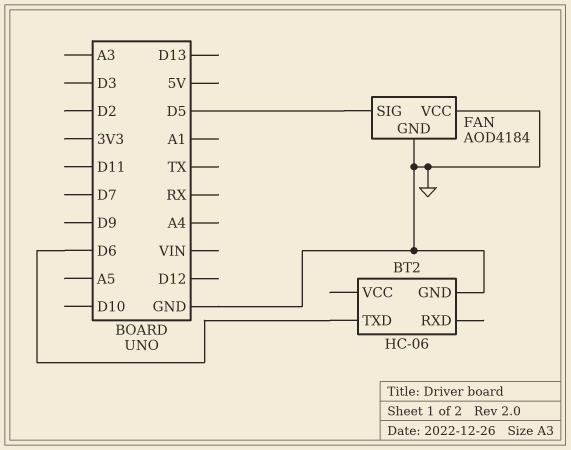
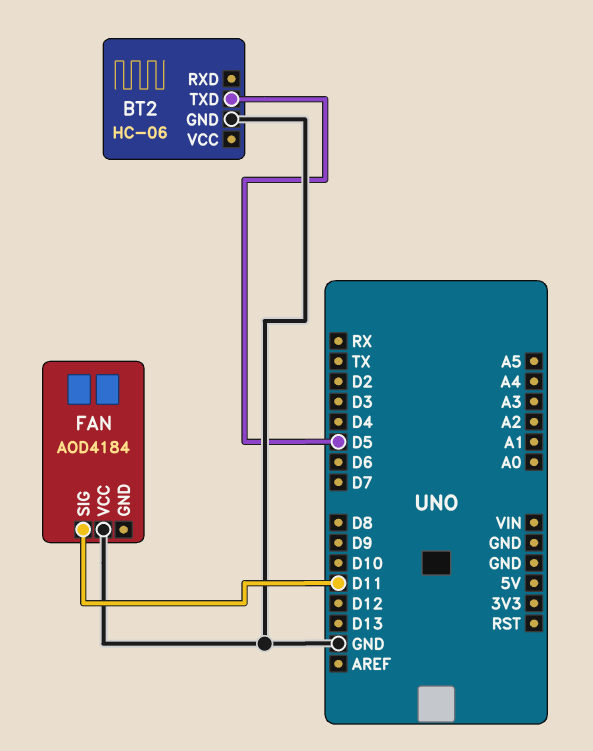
BT2 pin TXD: D6 -> D5
FAN pin GND: GND -> none
FAN pin SIG: D5 -> D11

